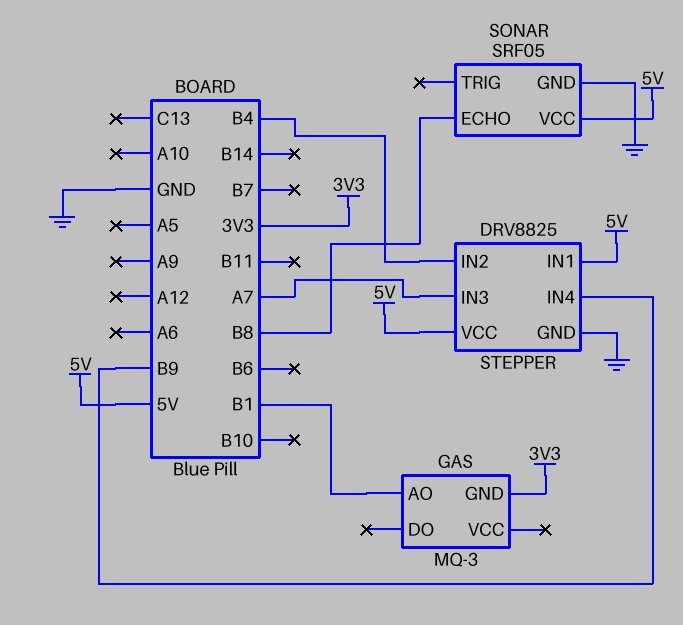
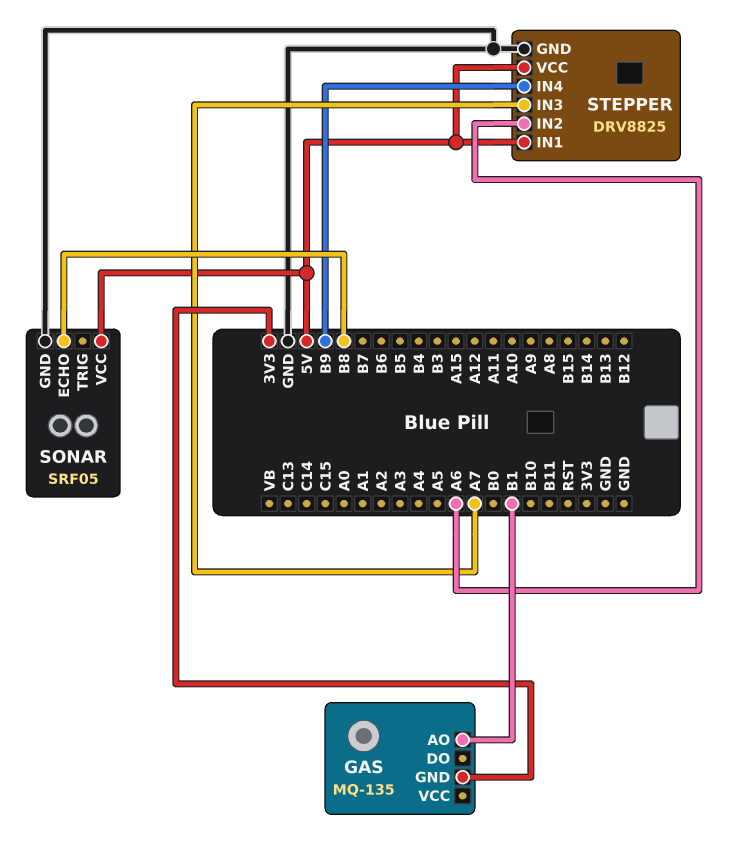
GAS: MQ-3 -> MQ-135
STEPPER pin IN2: B4 -> A6

